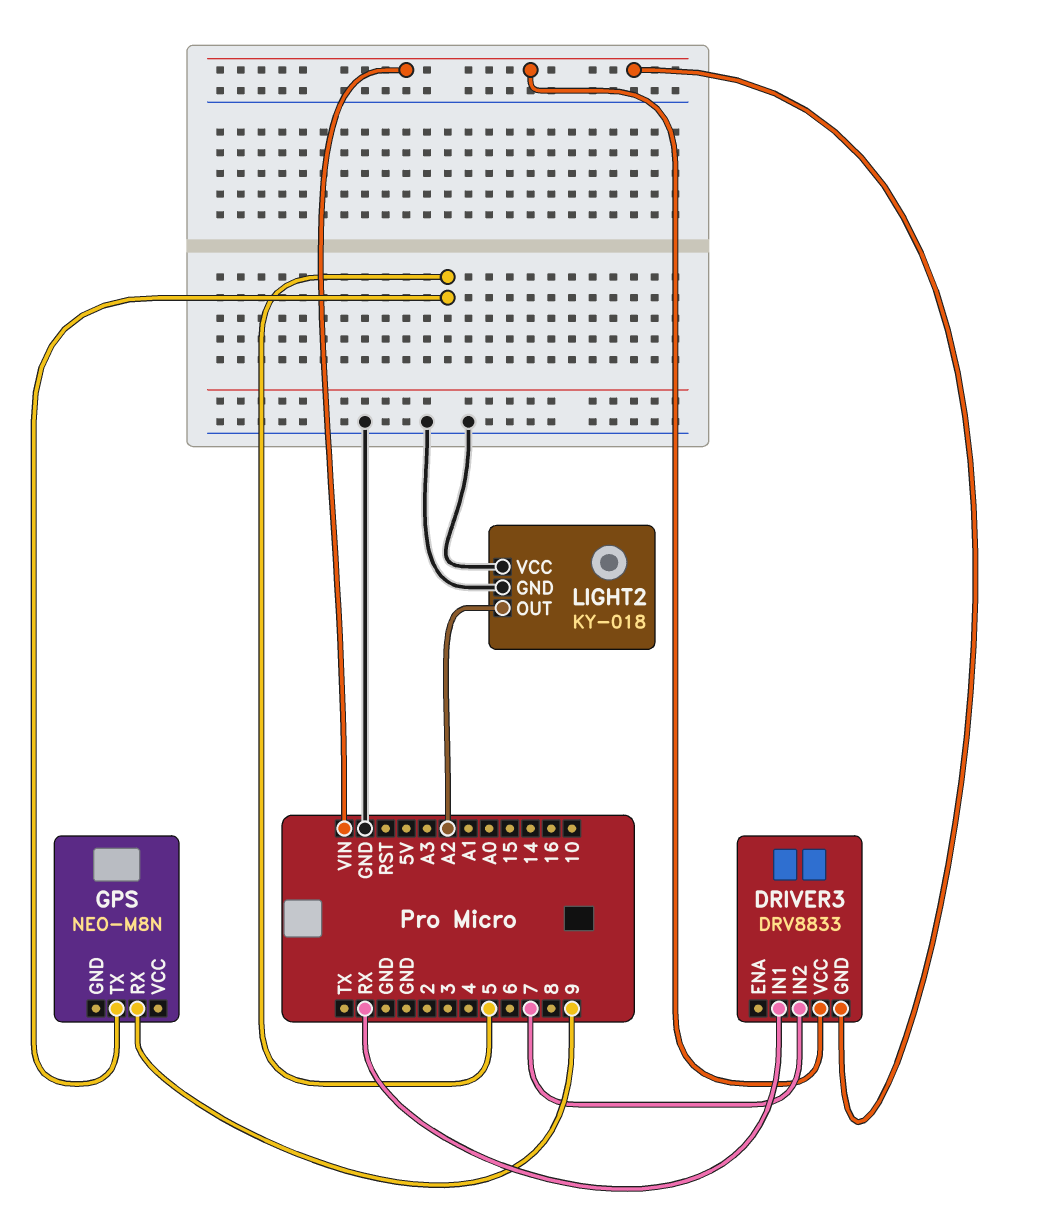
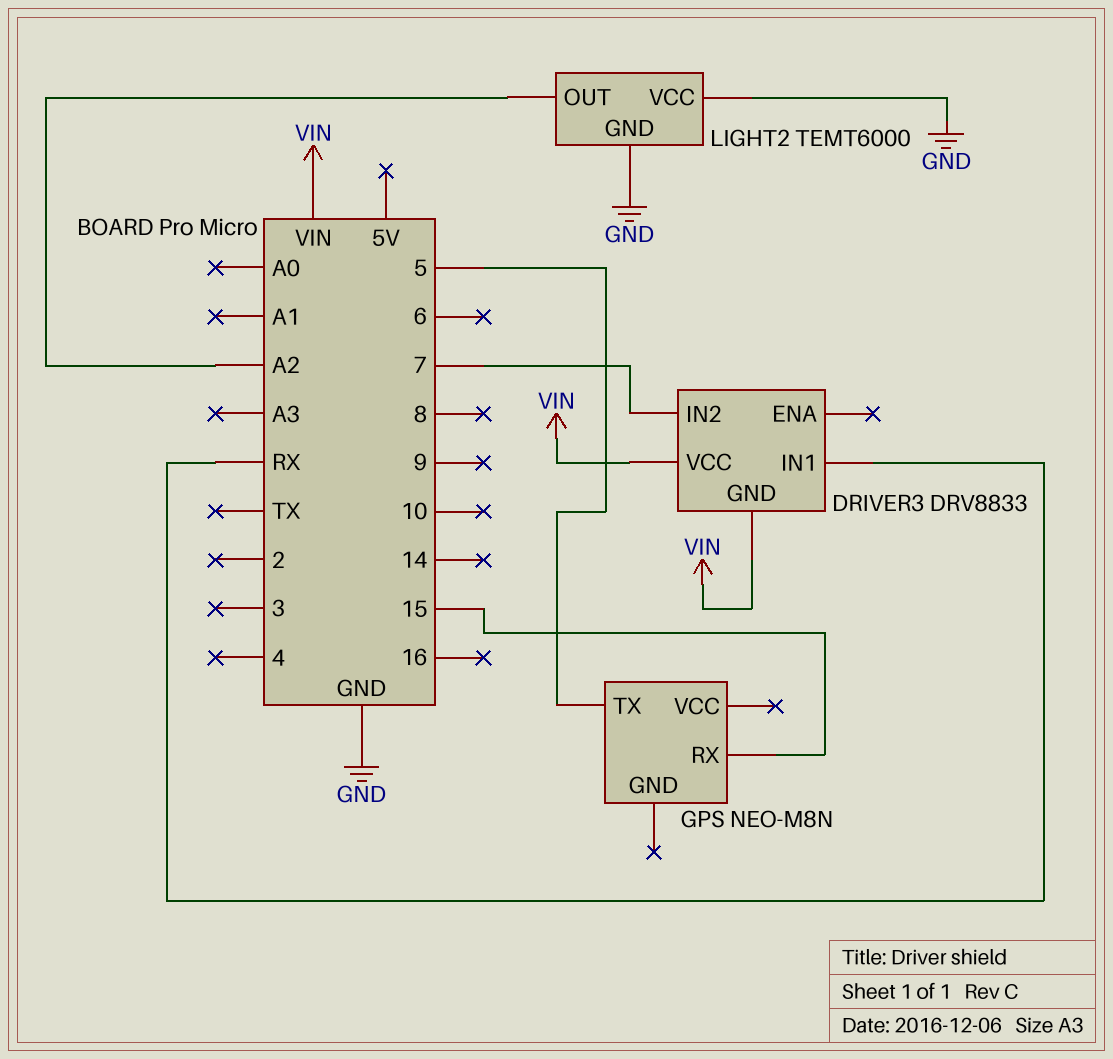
GPS pin RX: 9 -> 15
LIGHT2: KY-018 -> TEMT6000

